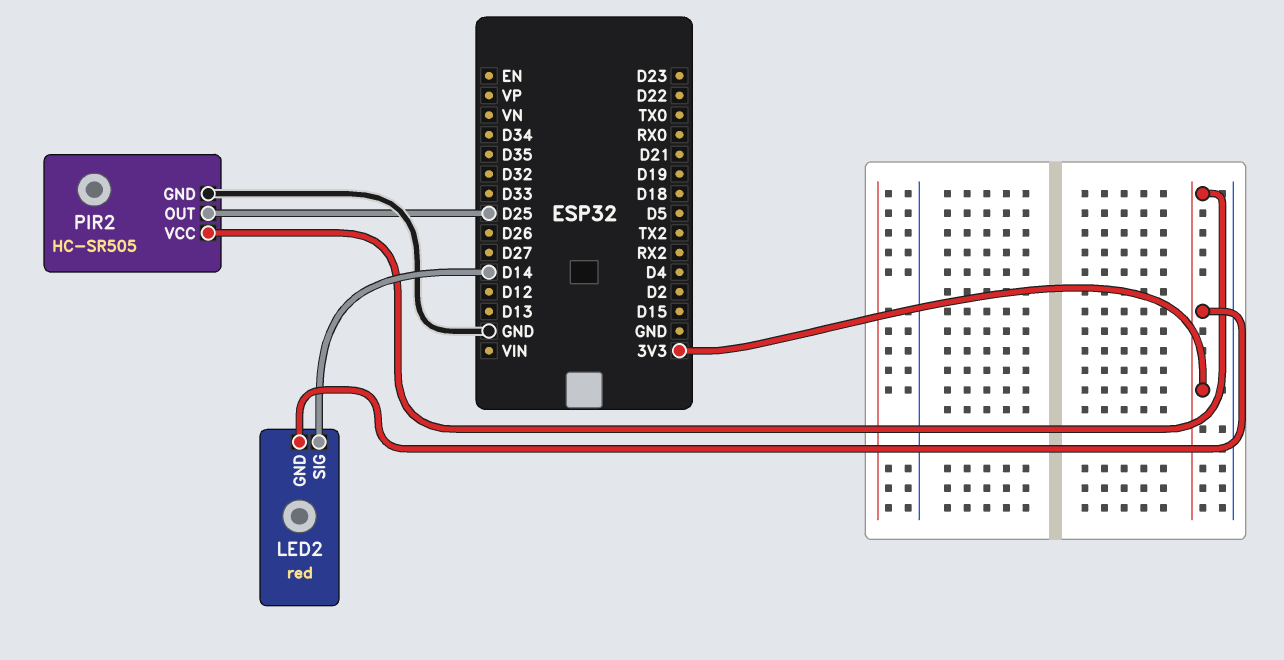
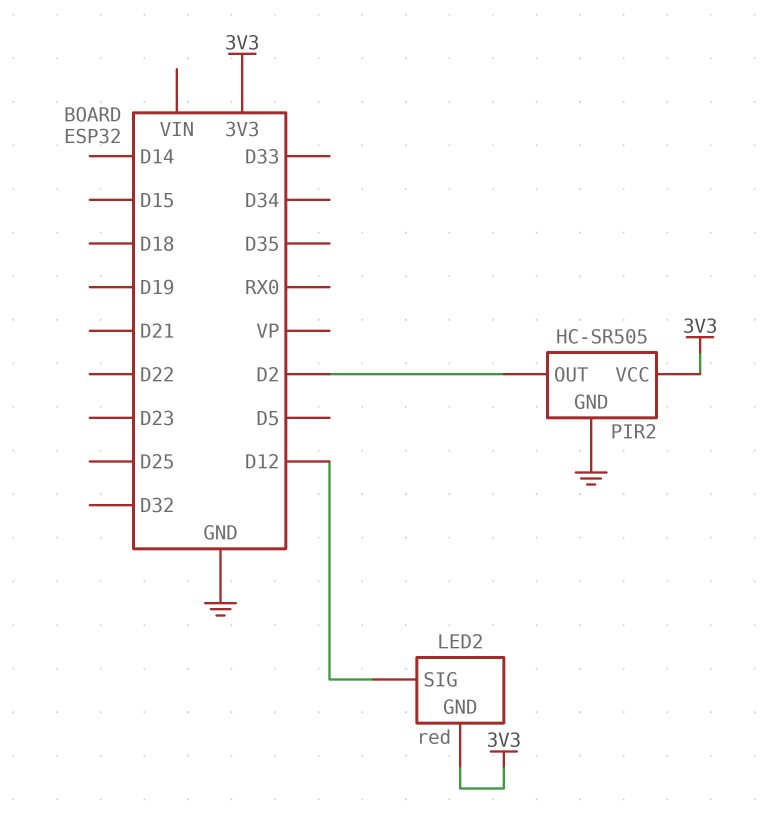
LED2 pin SIG: D14 -> D12
PIR2 pin OUT: D25 -> D2

